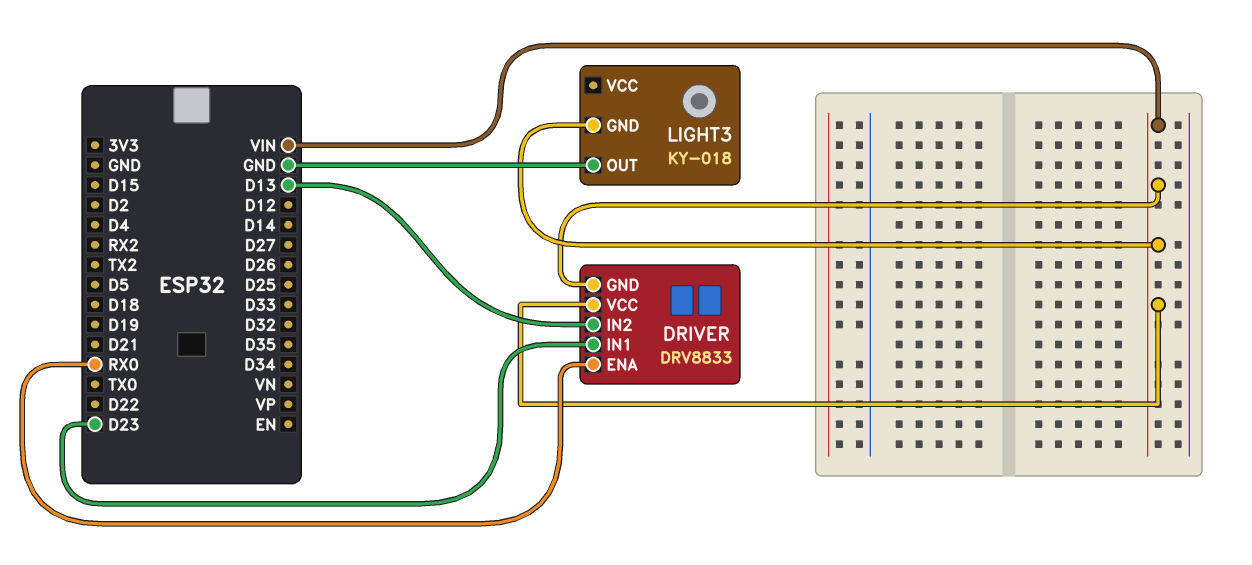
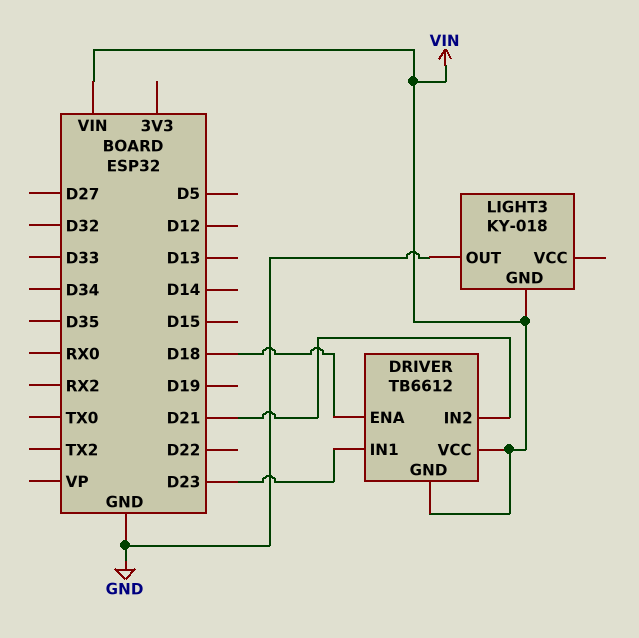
DRIVER: DRV8833 -> TB6612
DRIVER pin ENA: RX0 -> D18
DRIVER pin IN2: D13 -> D21

